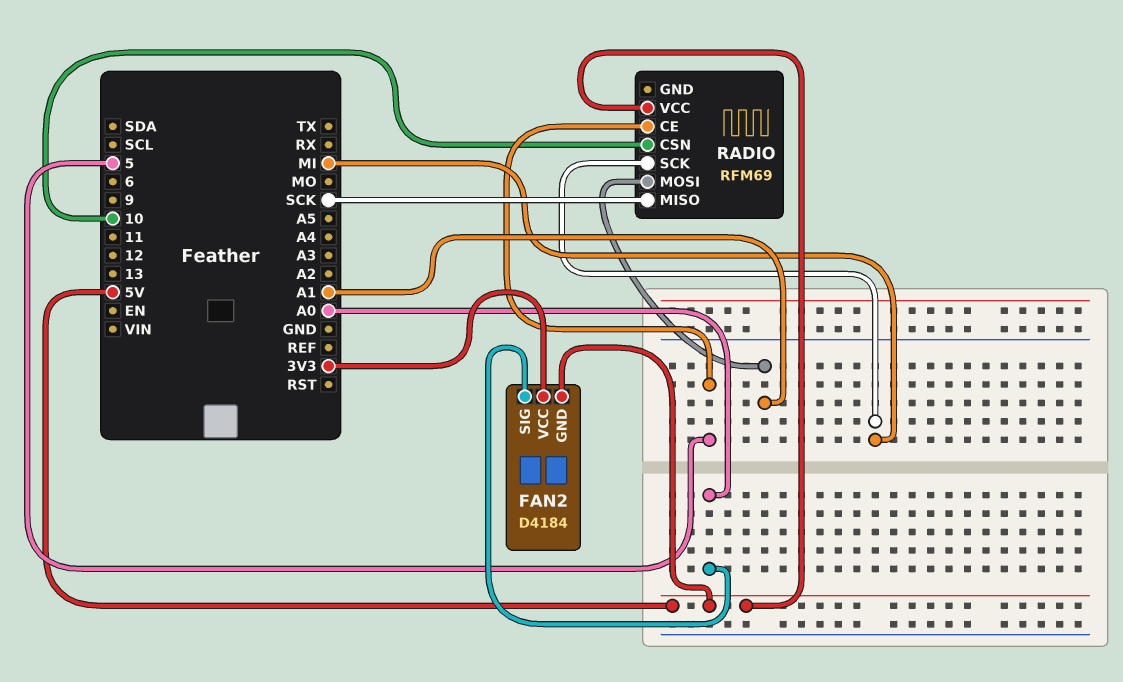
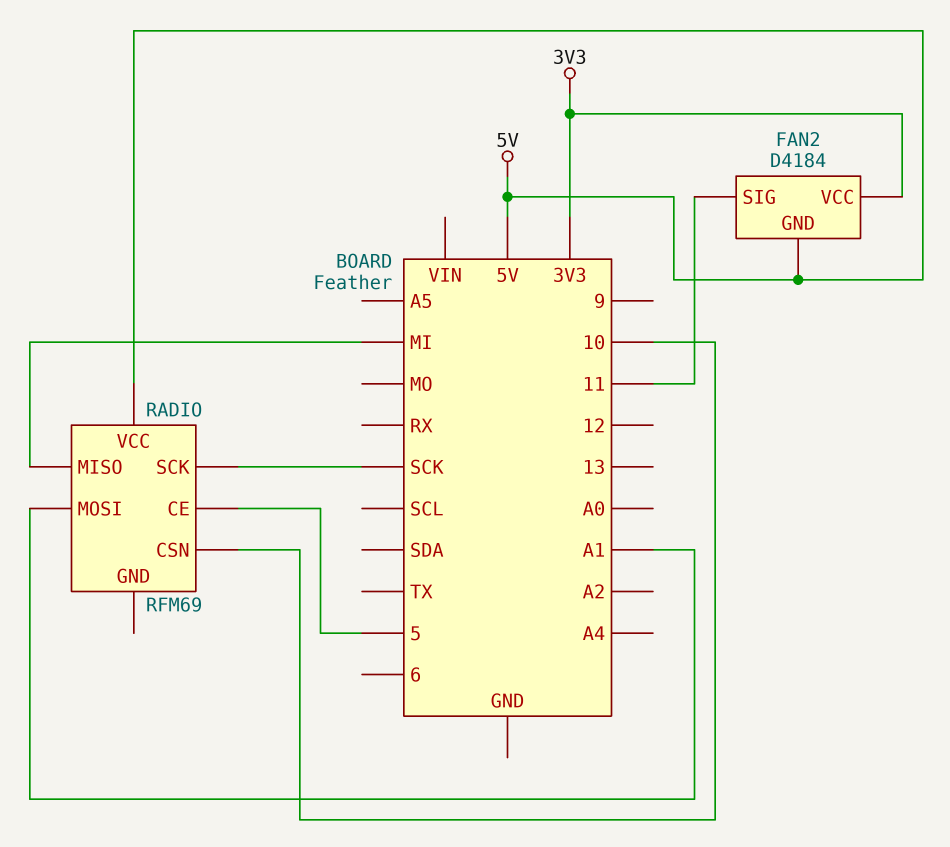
FAN2 pin SIG: A0 -> 11
RADIO pin MISO: SCK -> MI
RADIO pin SCK: MI -> SCK

